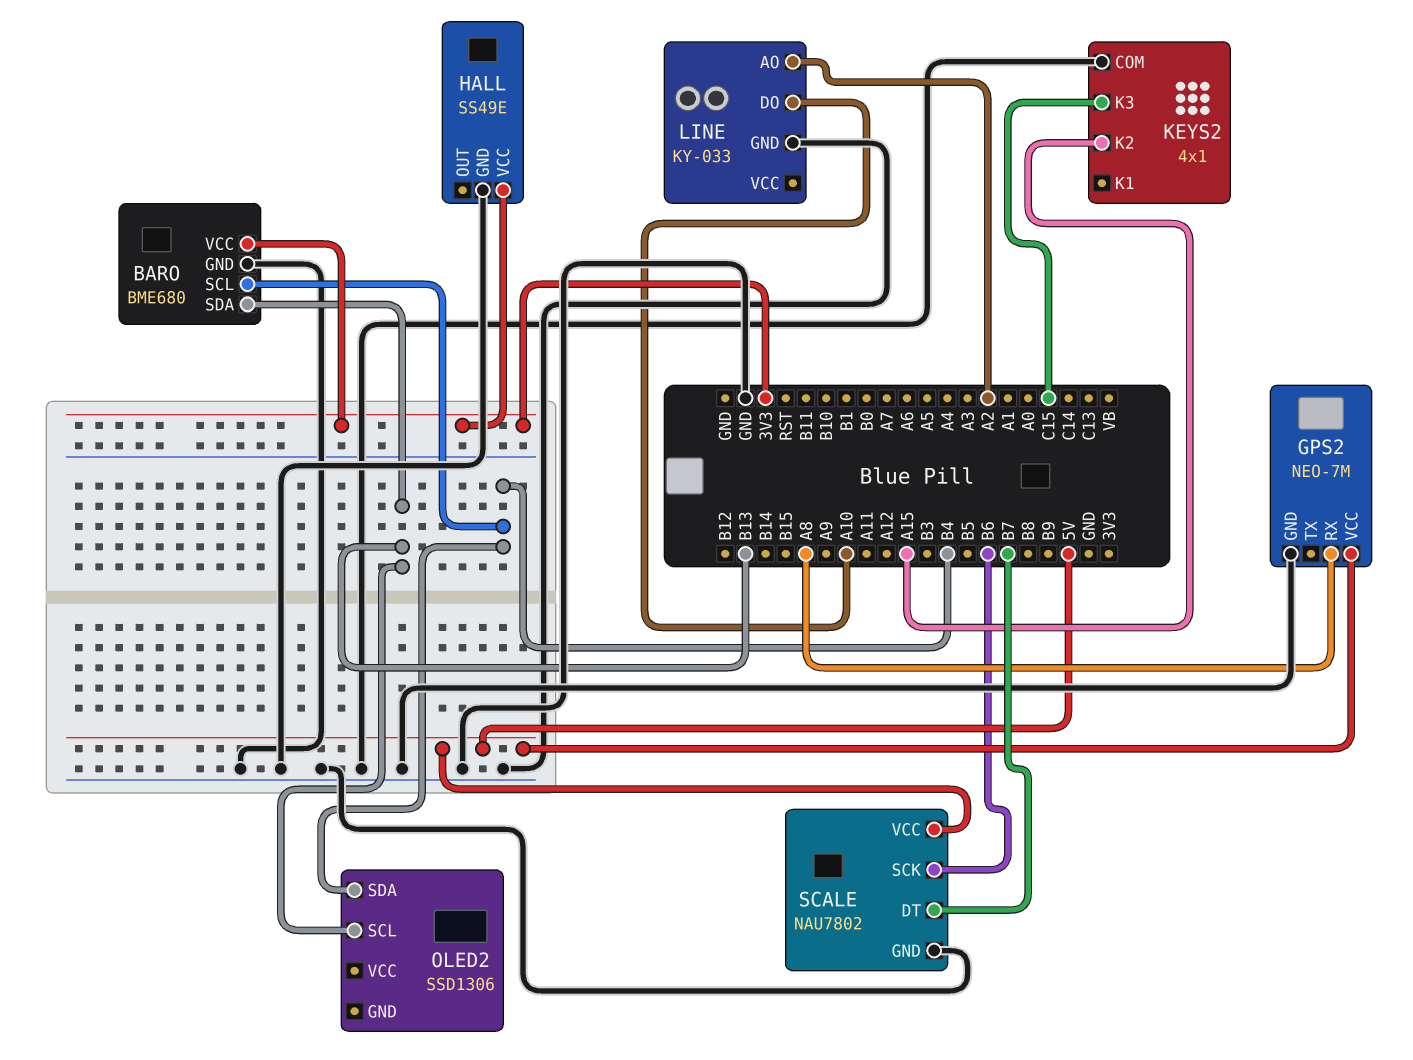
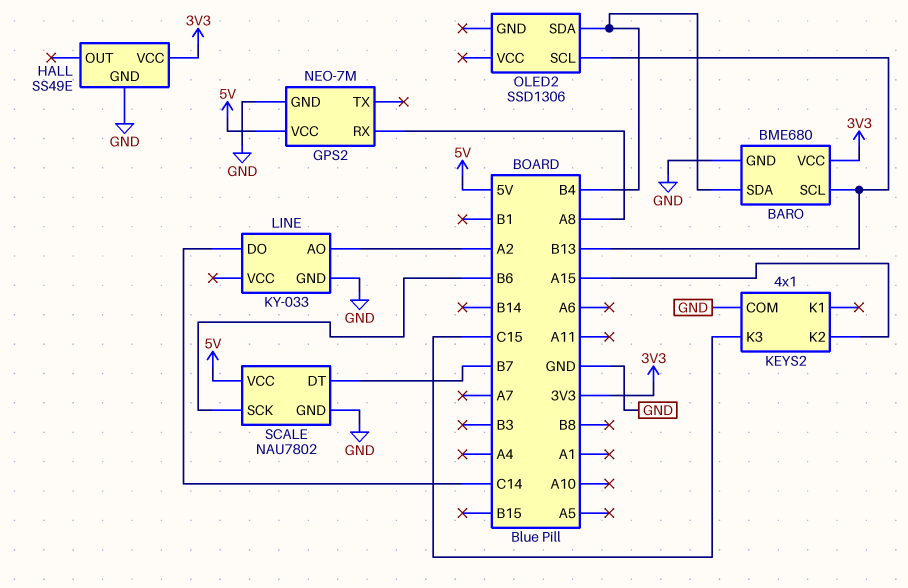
BARO pin SCL: B4 -> B13
BARO pin SDA: B13 -> B4
LINE pin DO: A10 -> C14

